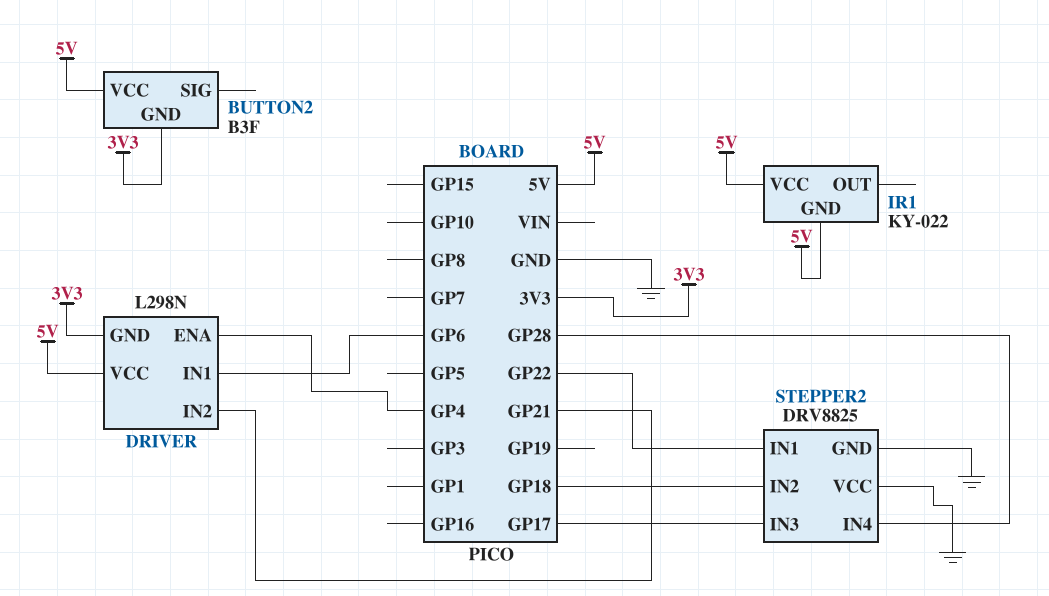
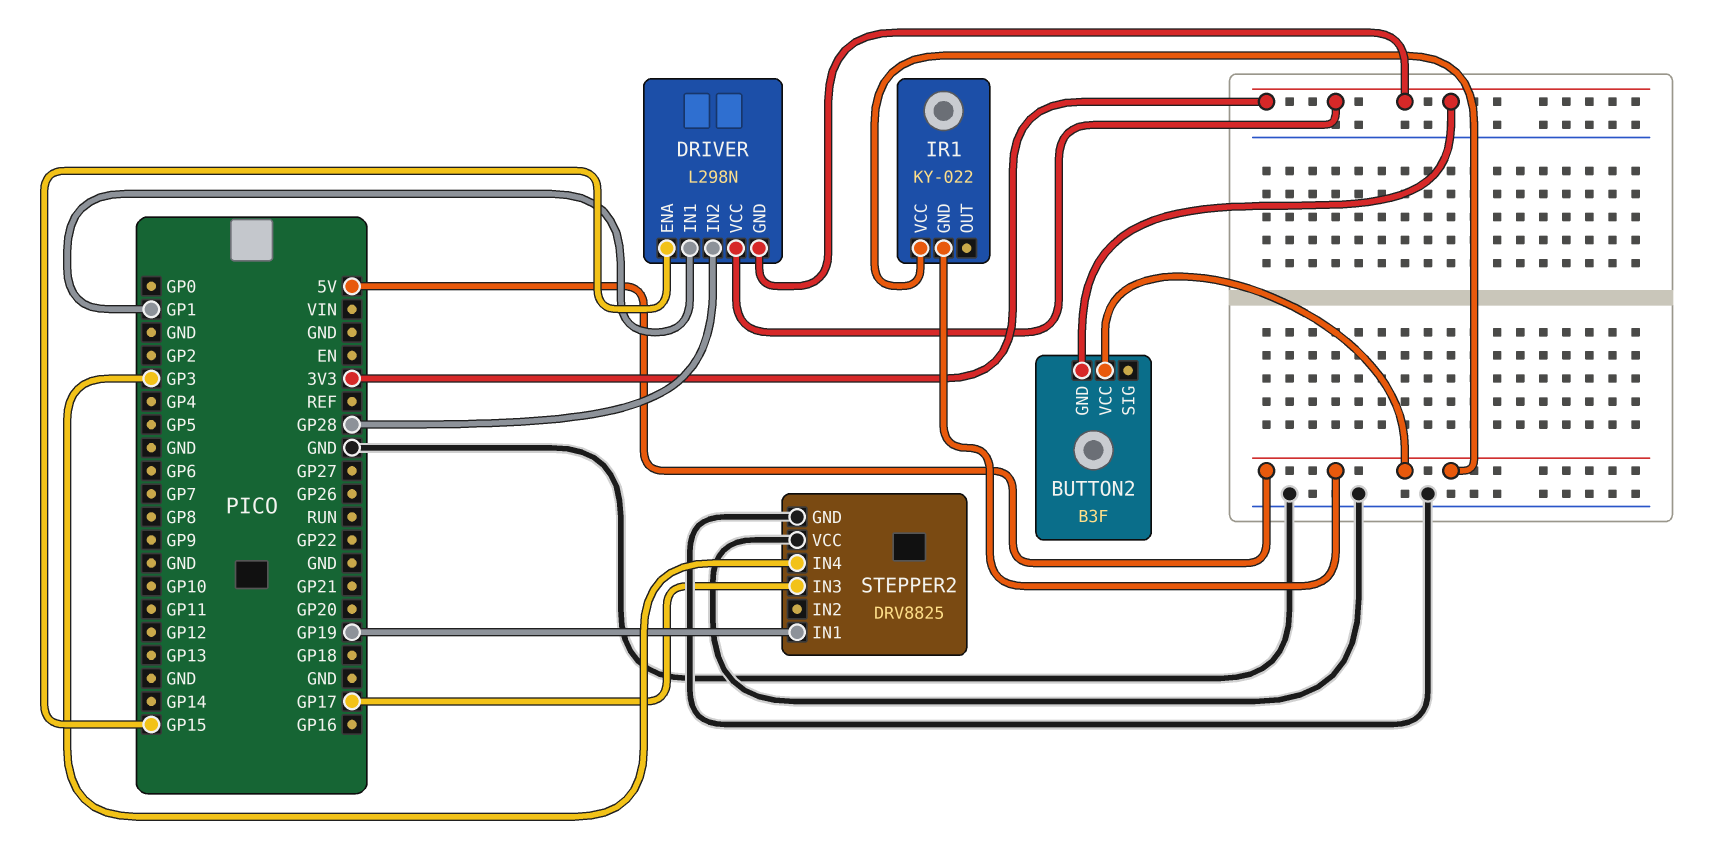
DRIVER pin ENA: GP4 -> GP15
DRIVER pin IN1: GP6 -> GP1
DRIVER pin IN2: GP21 -> GP28
DRIVER pin VCC: 5V -> 3V3
STEPPER2 pin IN1: GP22 -> GP19
STEPPER2 pin IN2: GP18 -> none
STEPPER2 pin IN4: GP28 -> GP3

